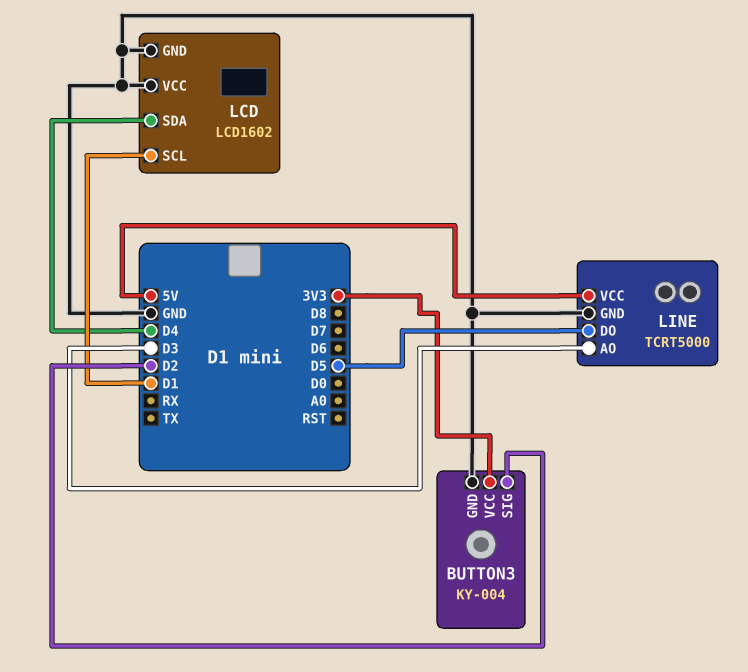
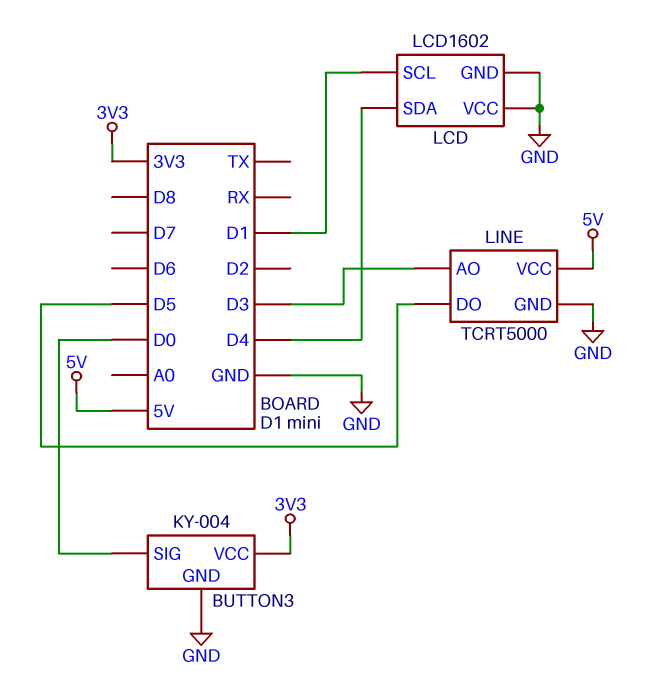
BUTTON3 pin SIG: D2 -> D0

